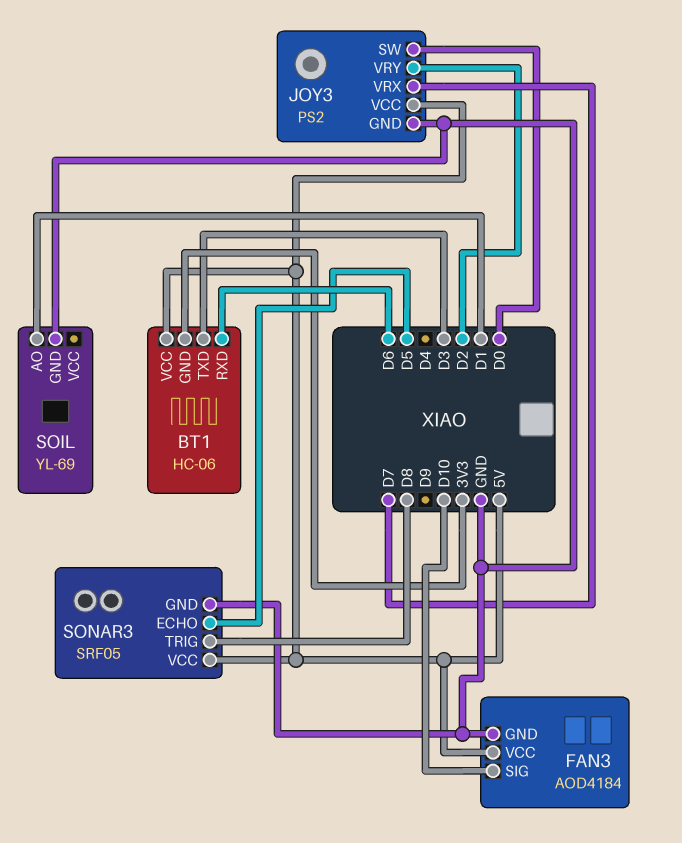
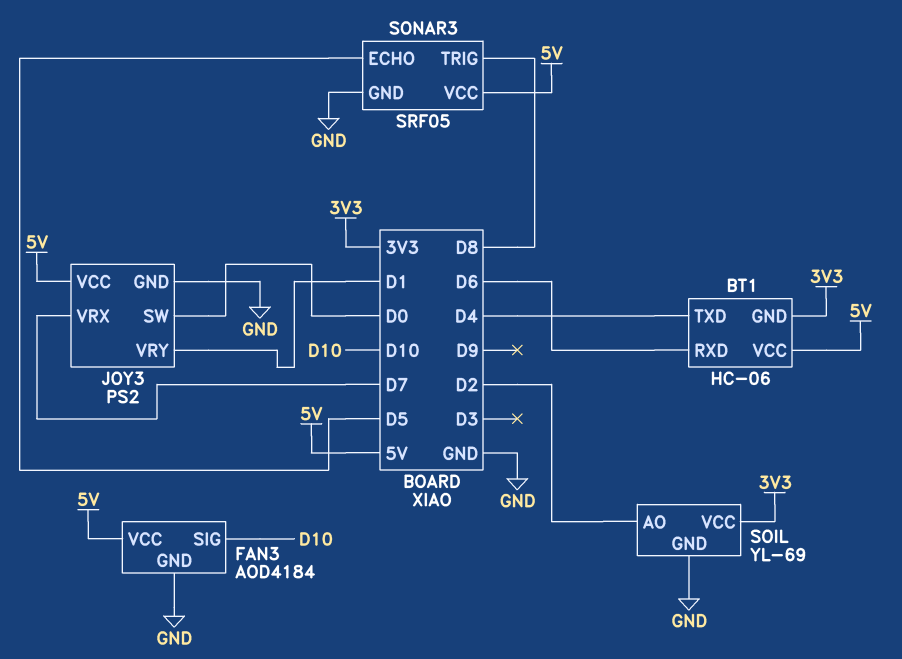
BT1 pin TXD: D3 -> D4
JOY3 pin VRY: D2 -> D1
SOIL pin AO: D1 -> D2
SOIL pin VCC: none -> 3V3

